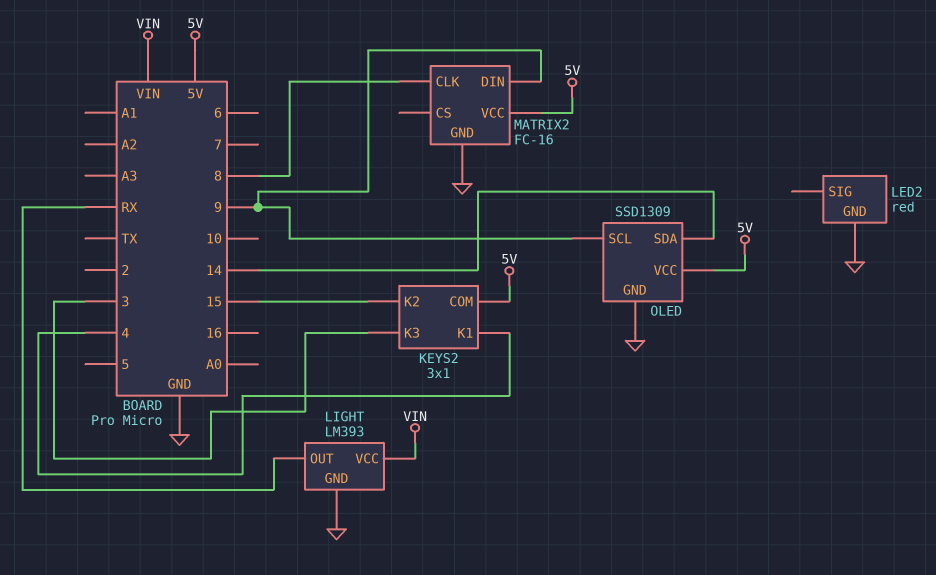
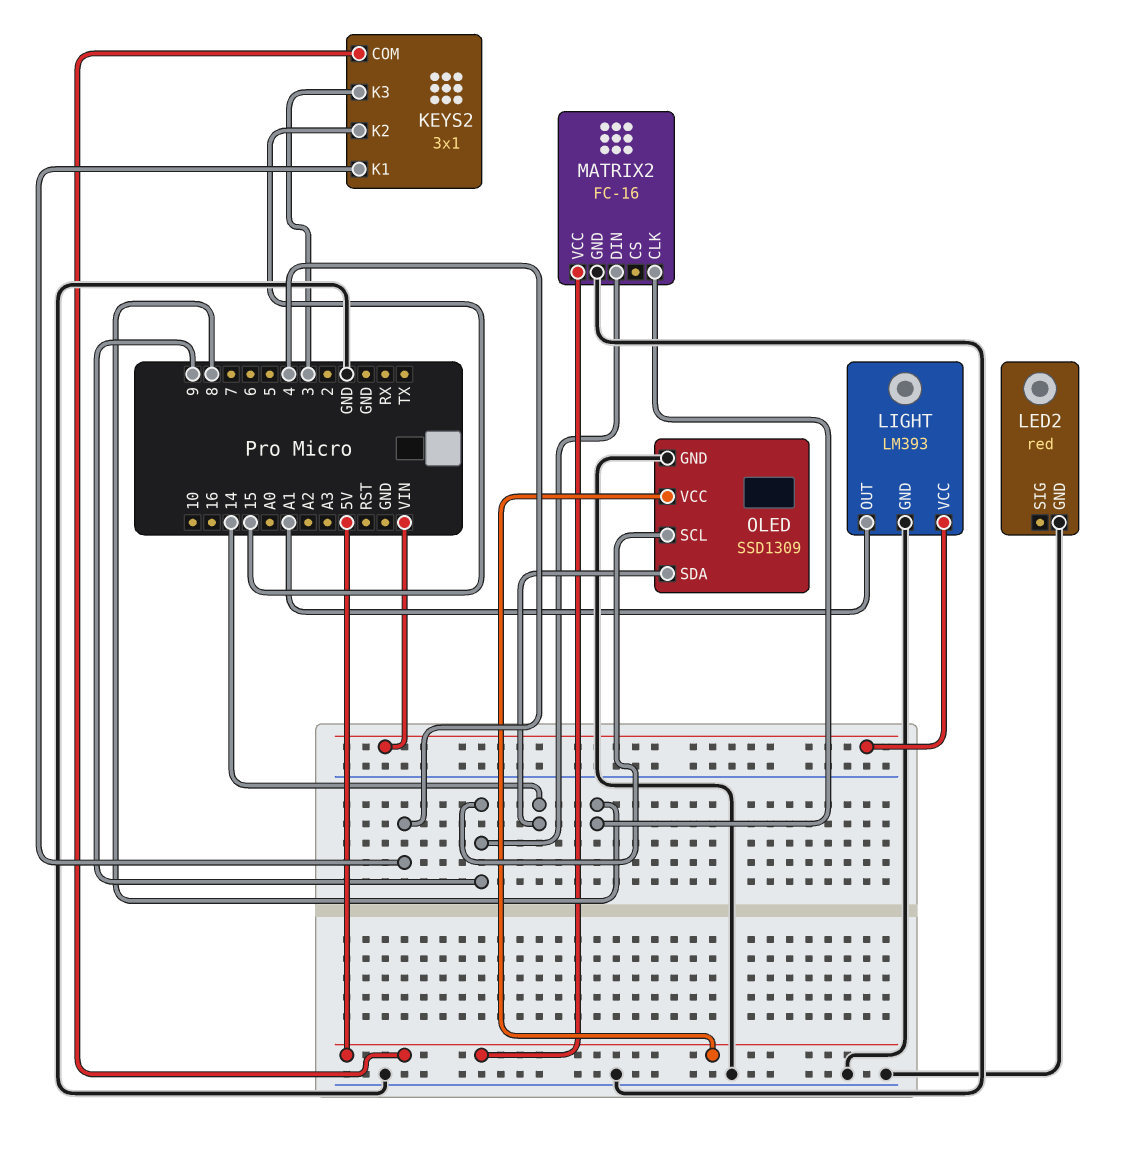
LIGHT pin OUT: RX -> A1

